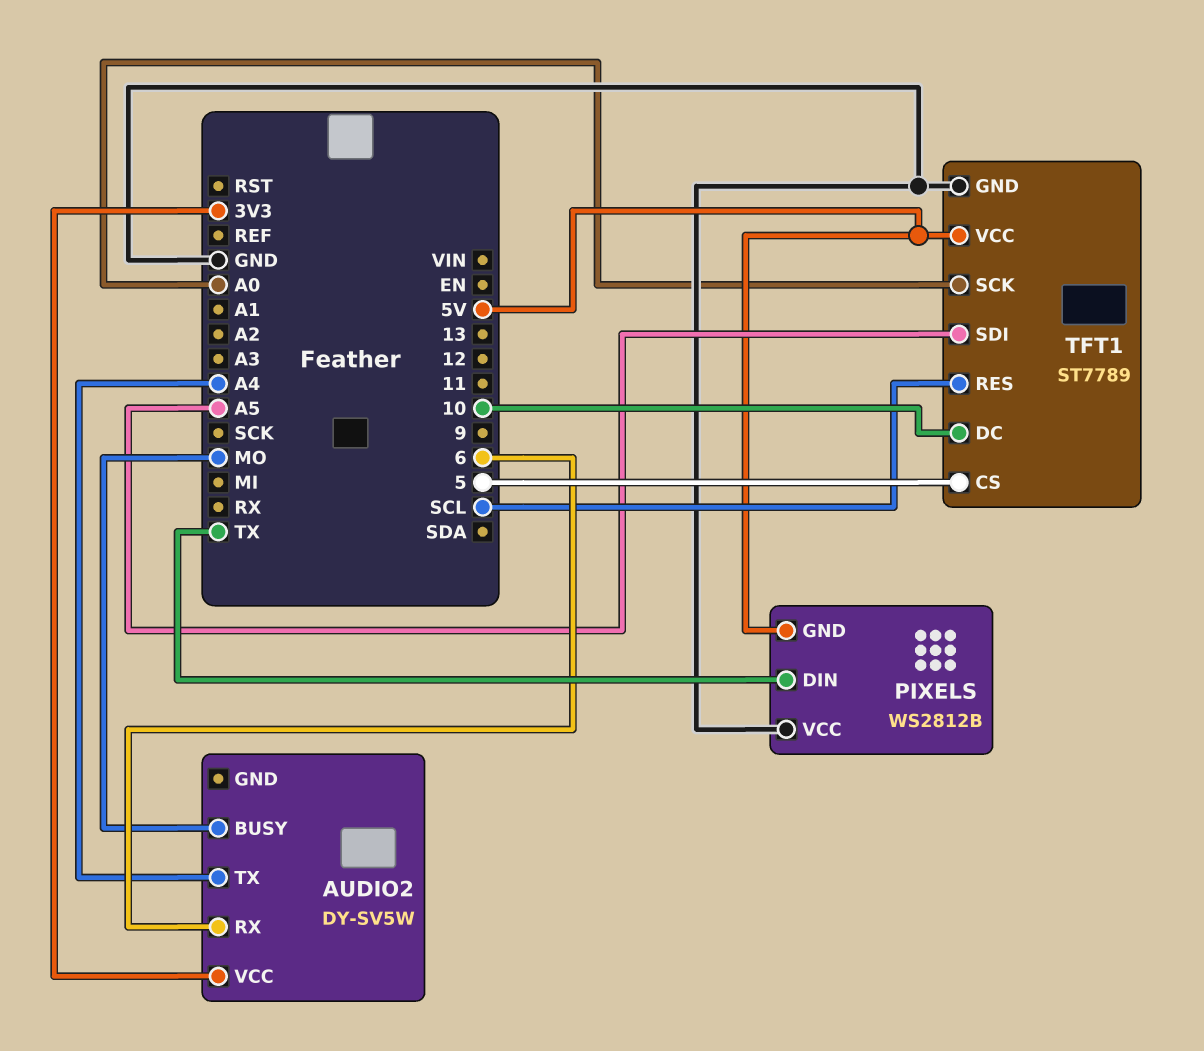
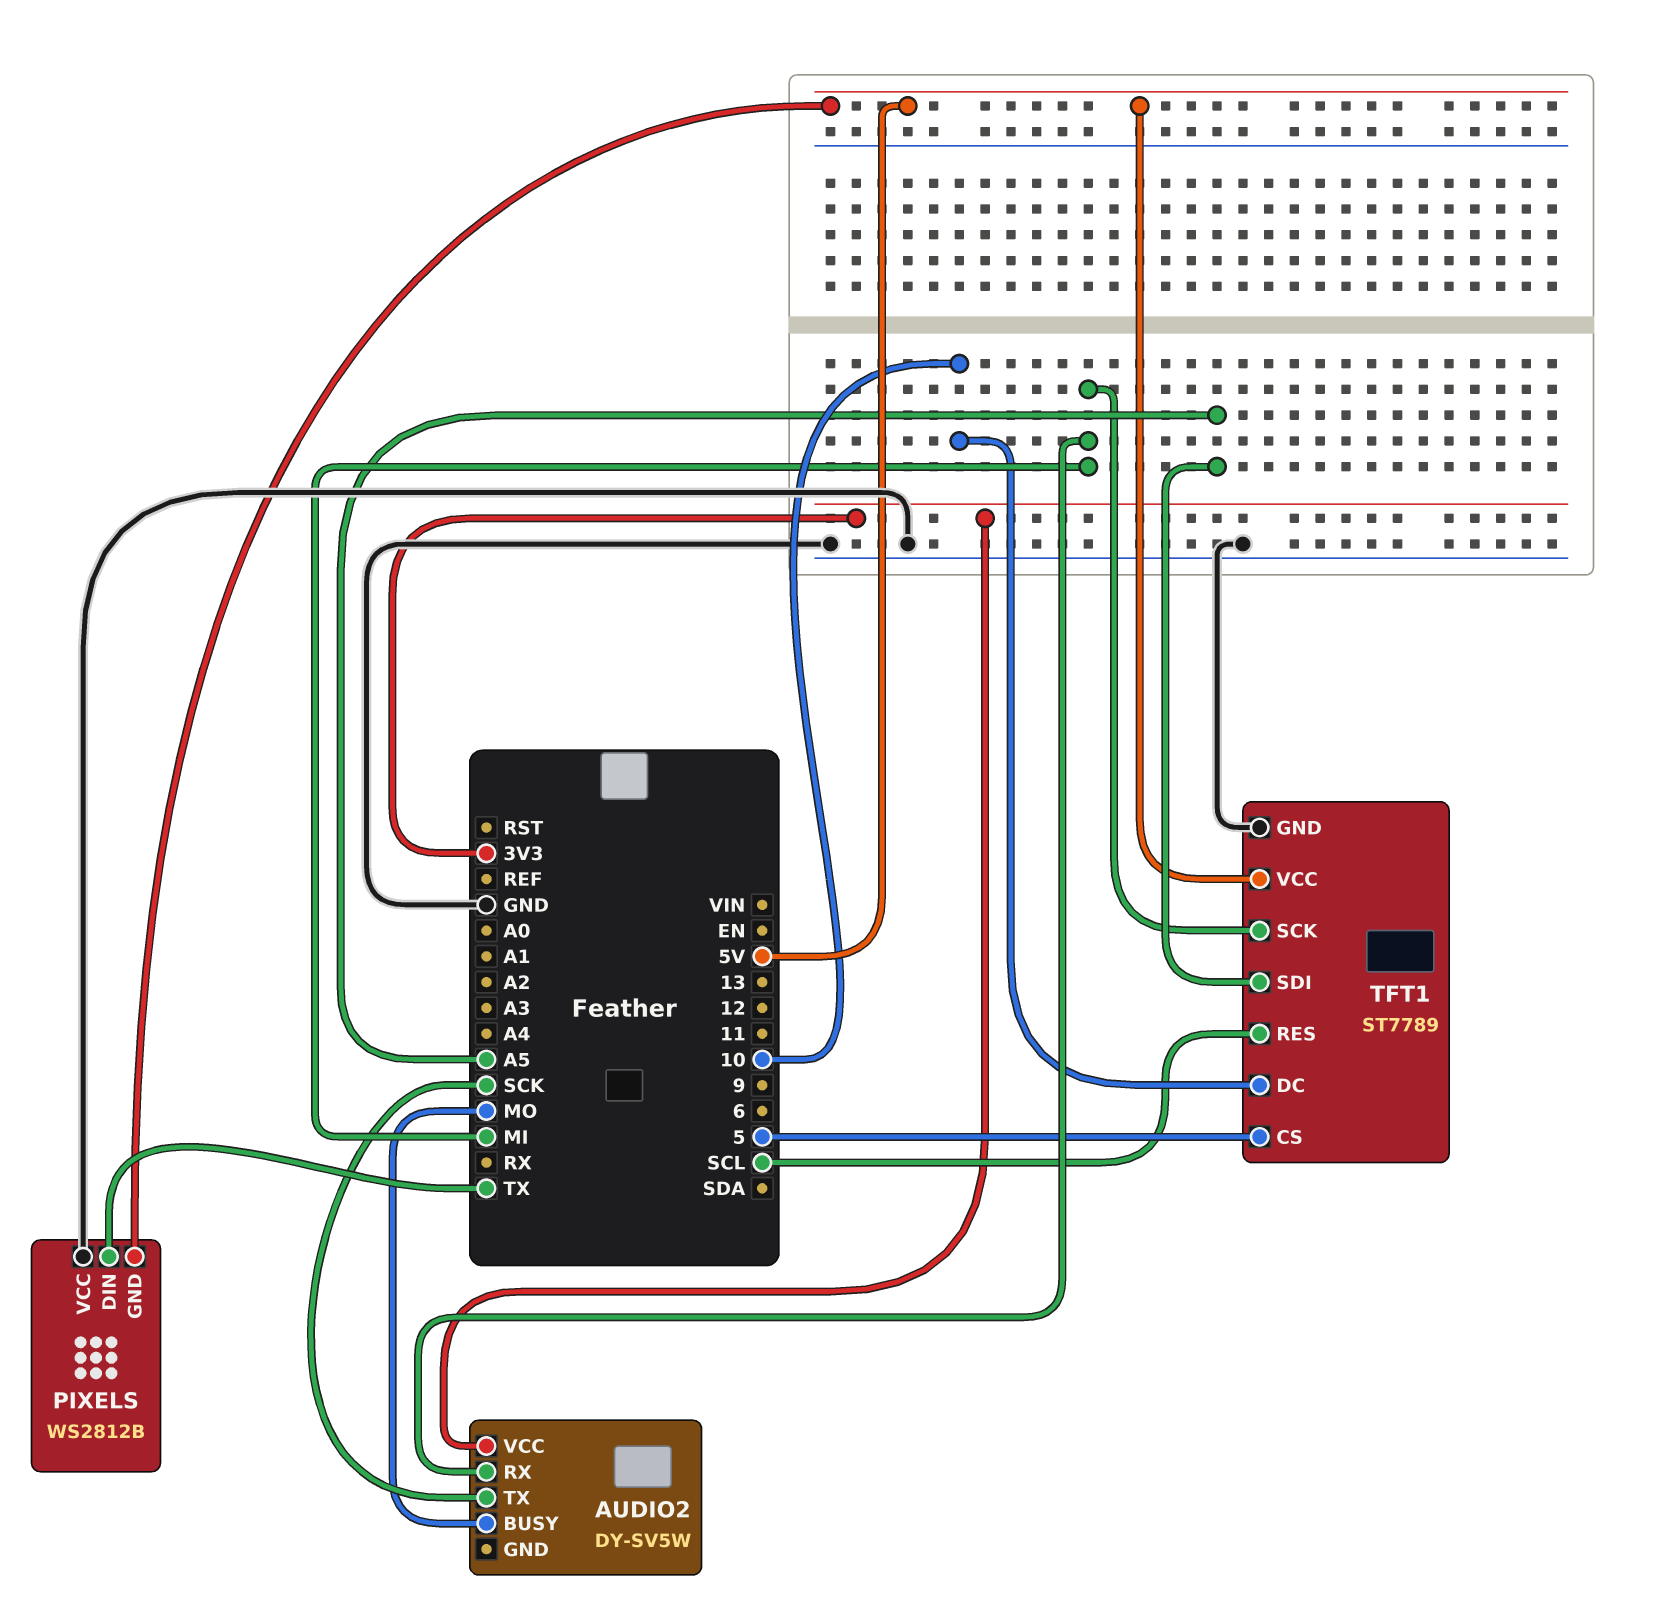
AUDIO2 pin RX: 6 -> MI
AUDIO2 pin TX: A4 -> SCK
TFT1 pin SCK: A0 -> MI

